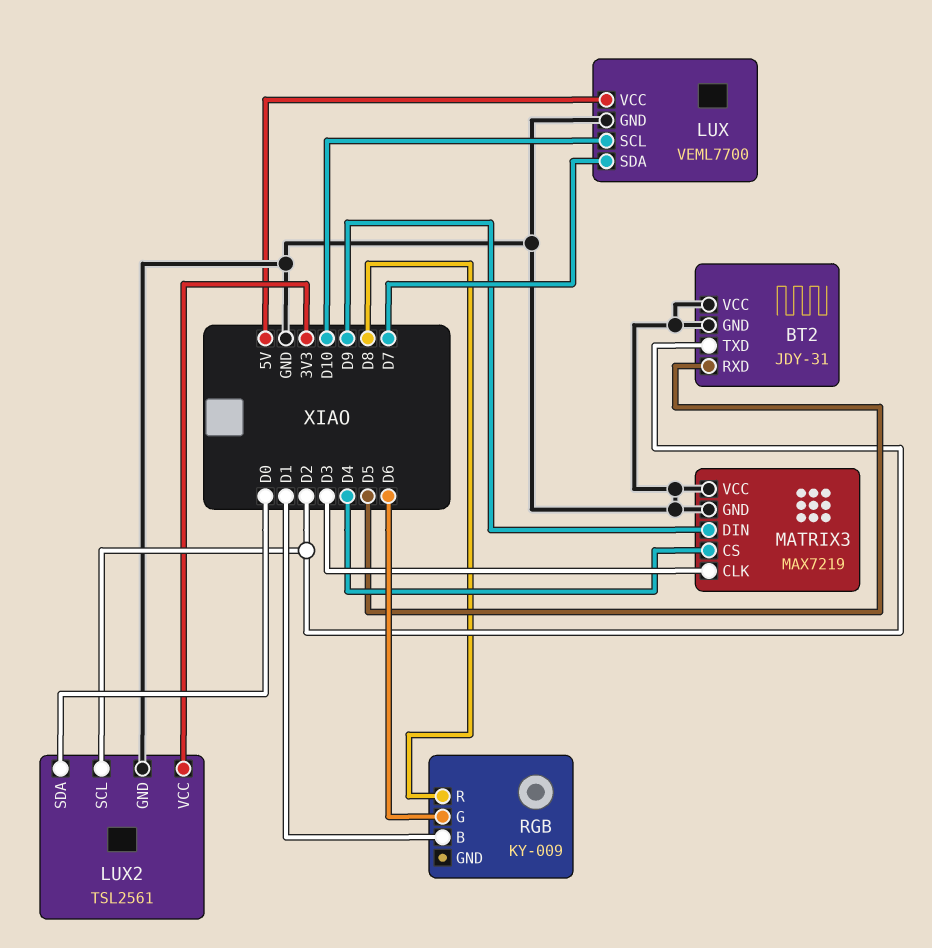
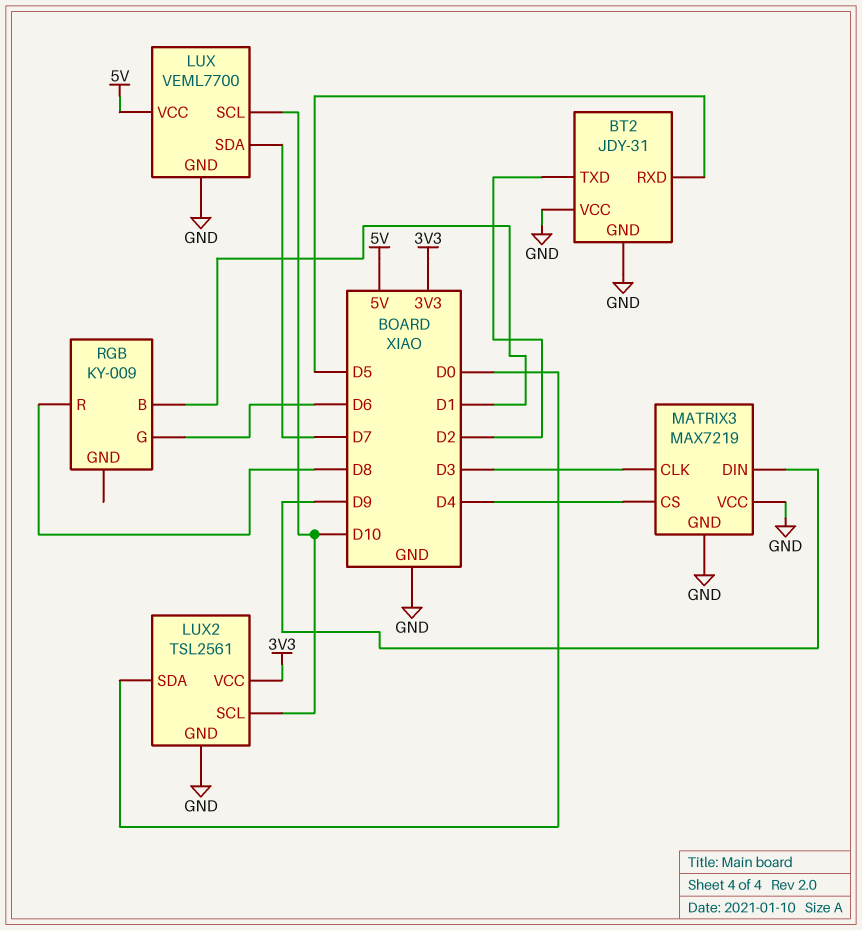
LUX2 pin SCL: D2 -> D10

